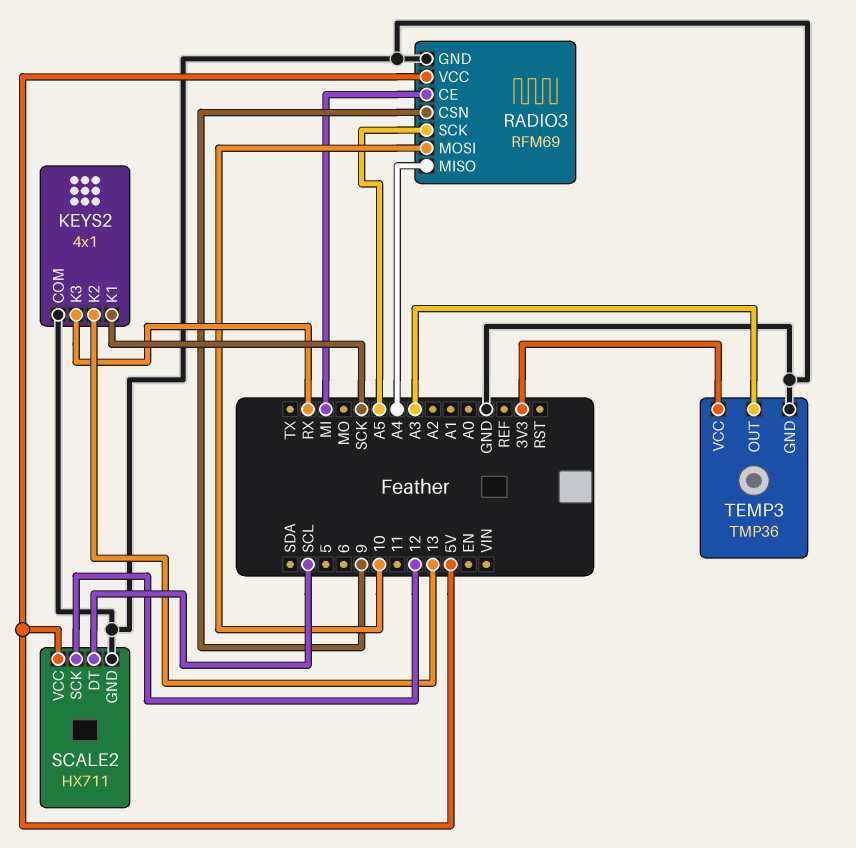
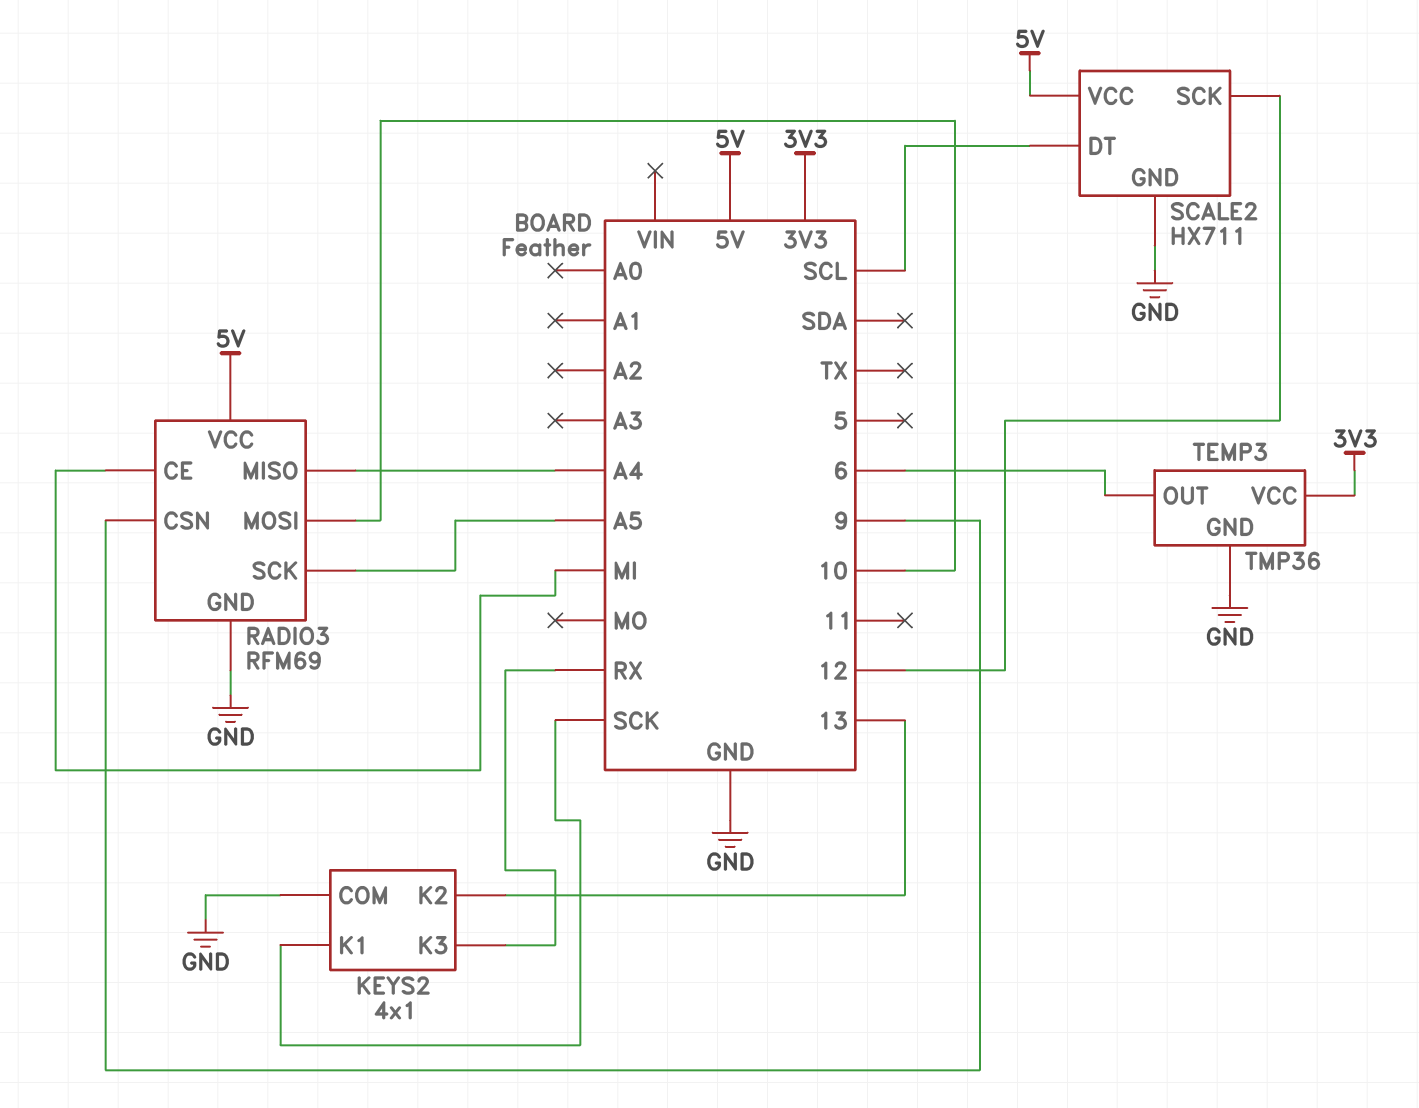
TEMP3 pin OUT: A3 -> 6

